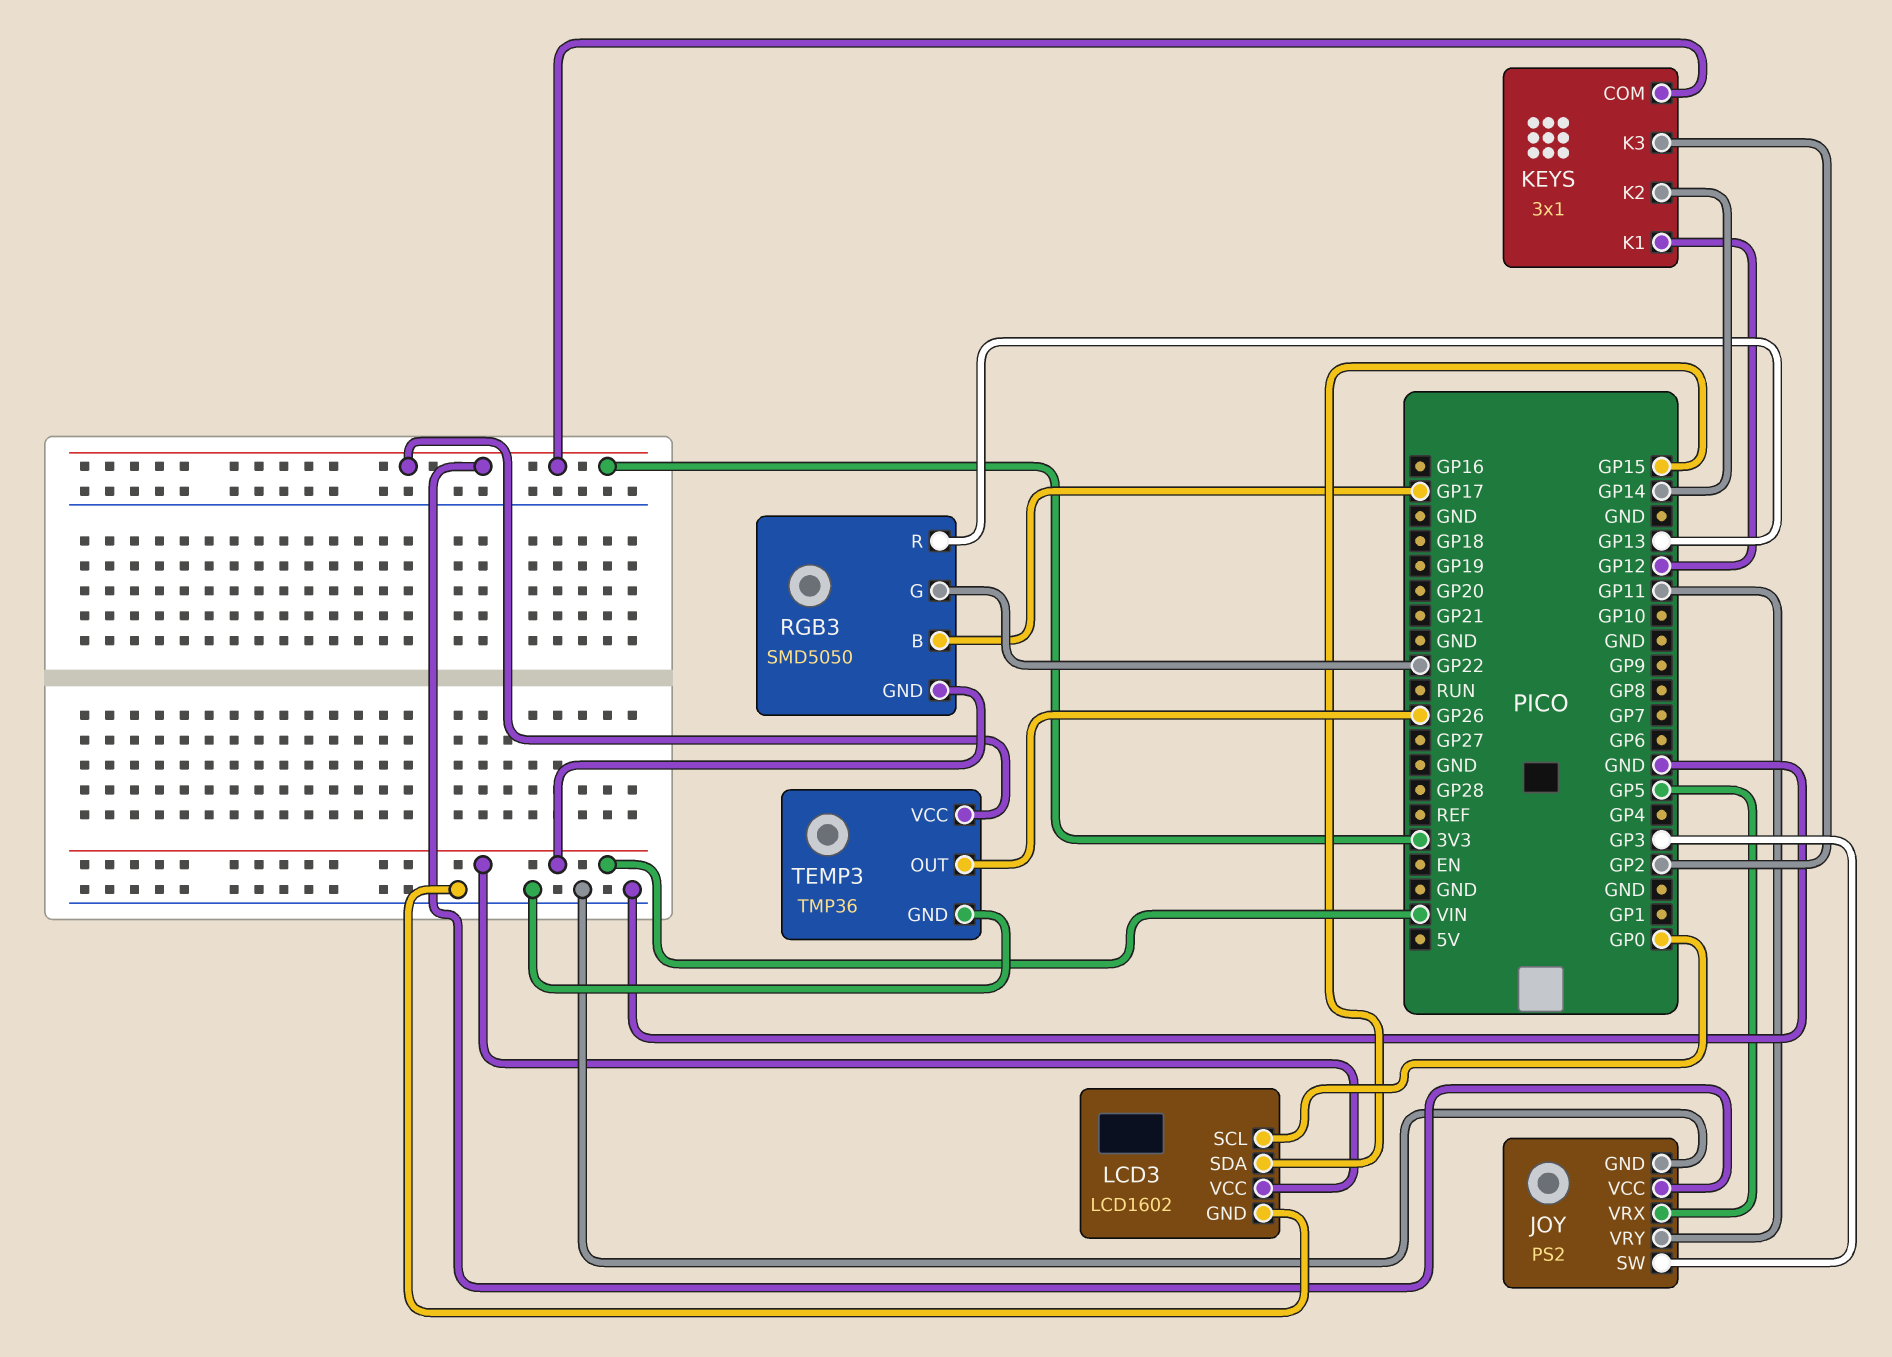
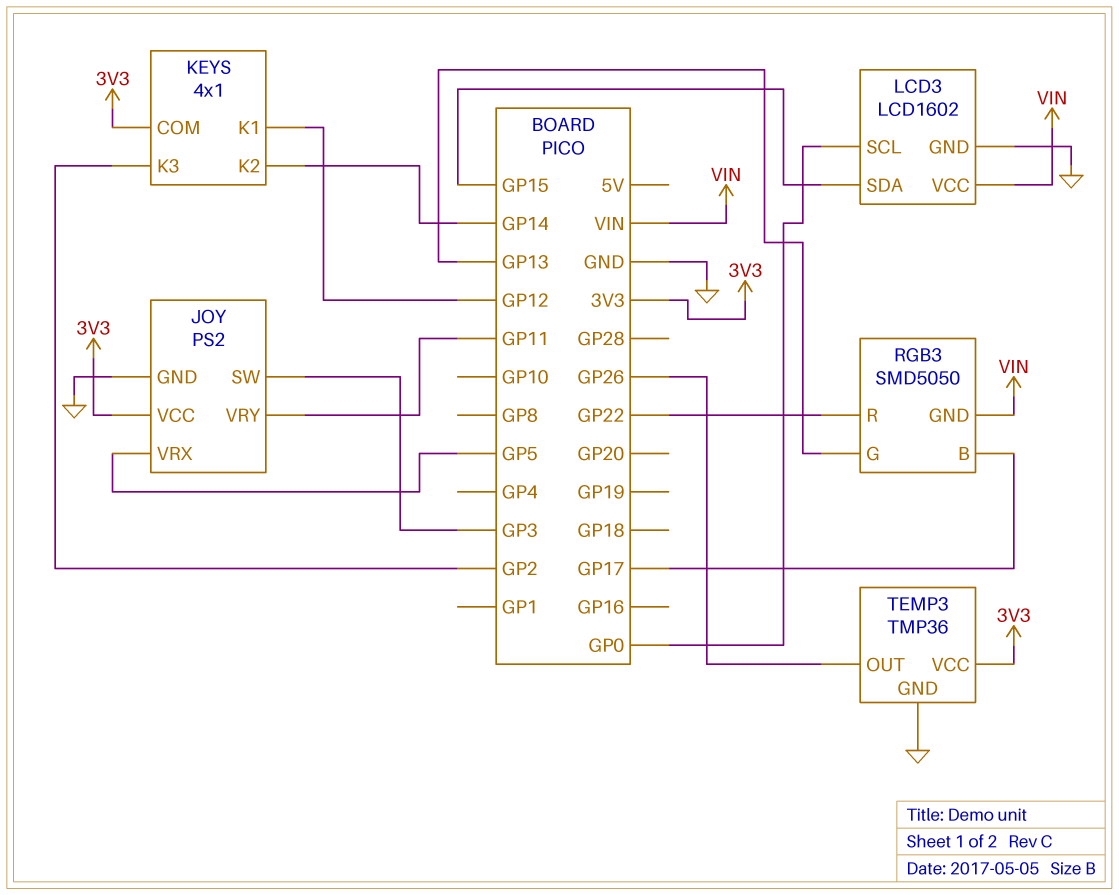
KEYS: 3x1 -> 4x1
RGB3 pin G: GP22 -> GP13
RGB3 pin R: GP13 -> GP22

